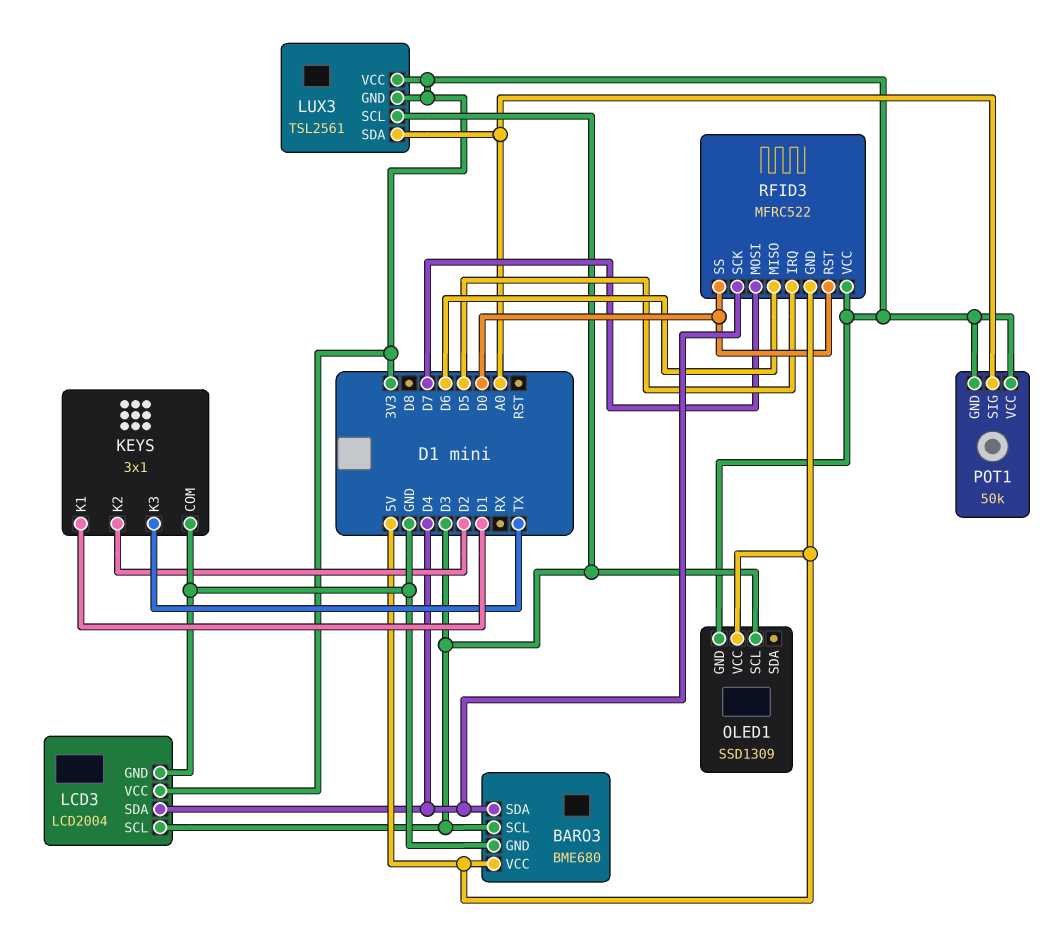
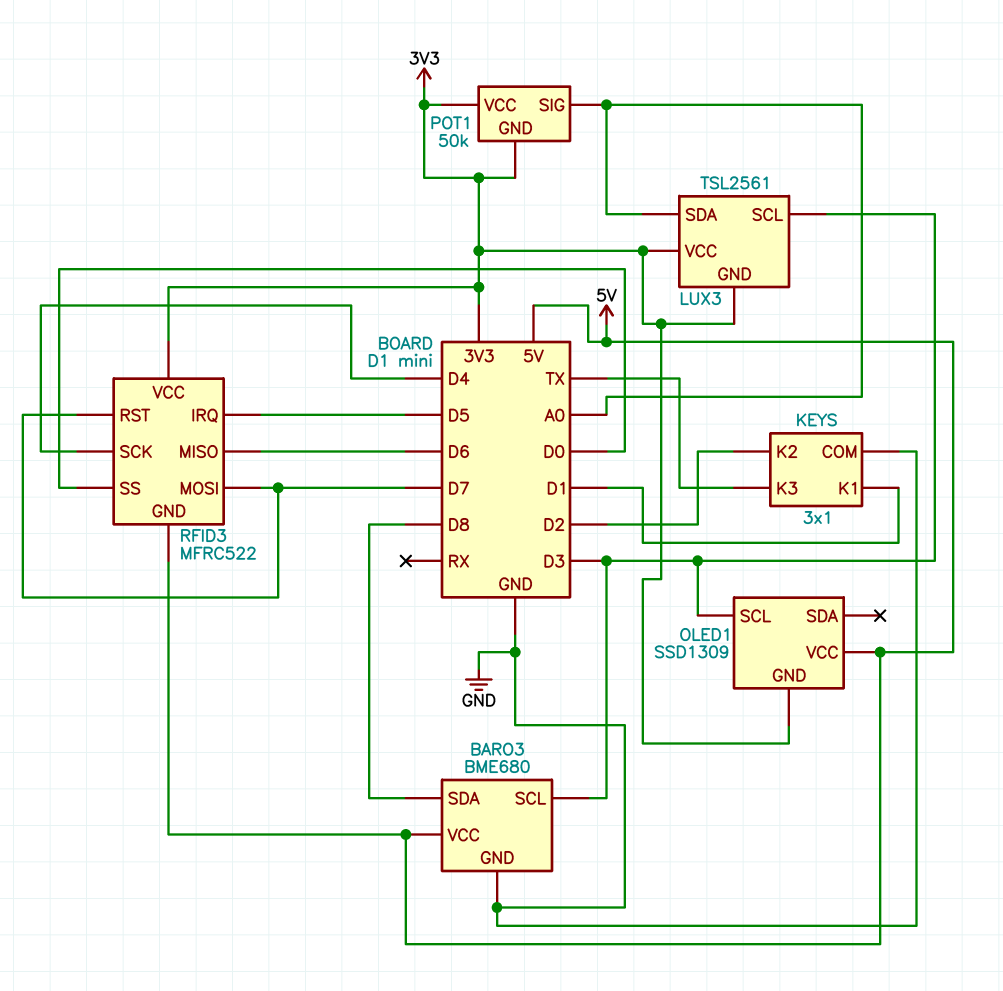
BARO3 pin SDA: D4 -> D8
LCD3: LCD2004 -> none
LCD3 pin GND: GND -> none
LCD3 pin SCL: D3 -> none
LCD3 pin SDA: D4 -> none
LCD3 pin VCC: 3V3 -> none
RFID3 pin RST: D0 -> D7

